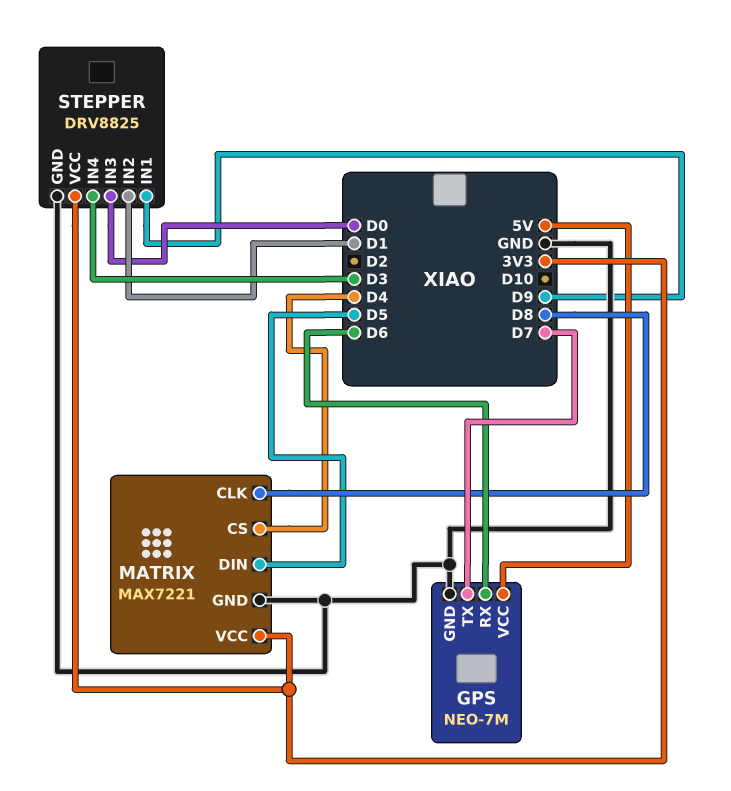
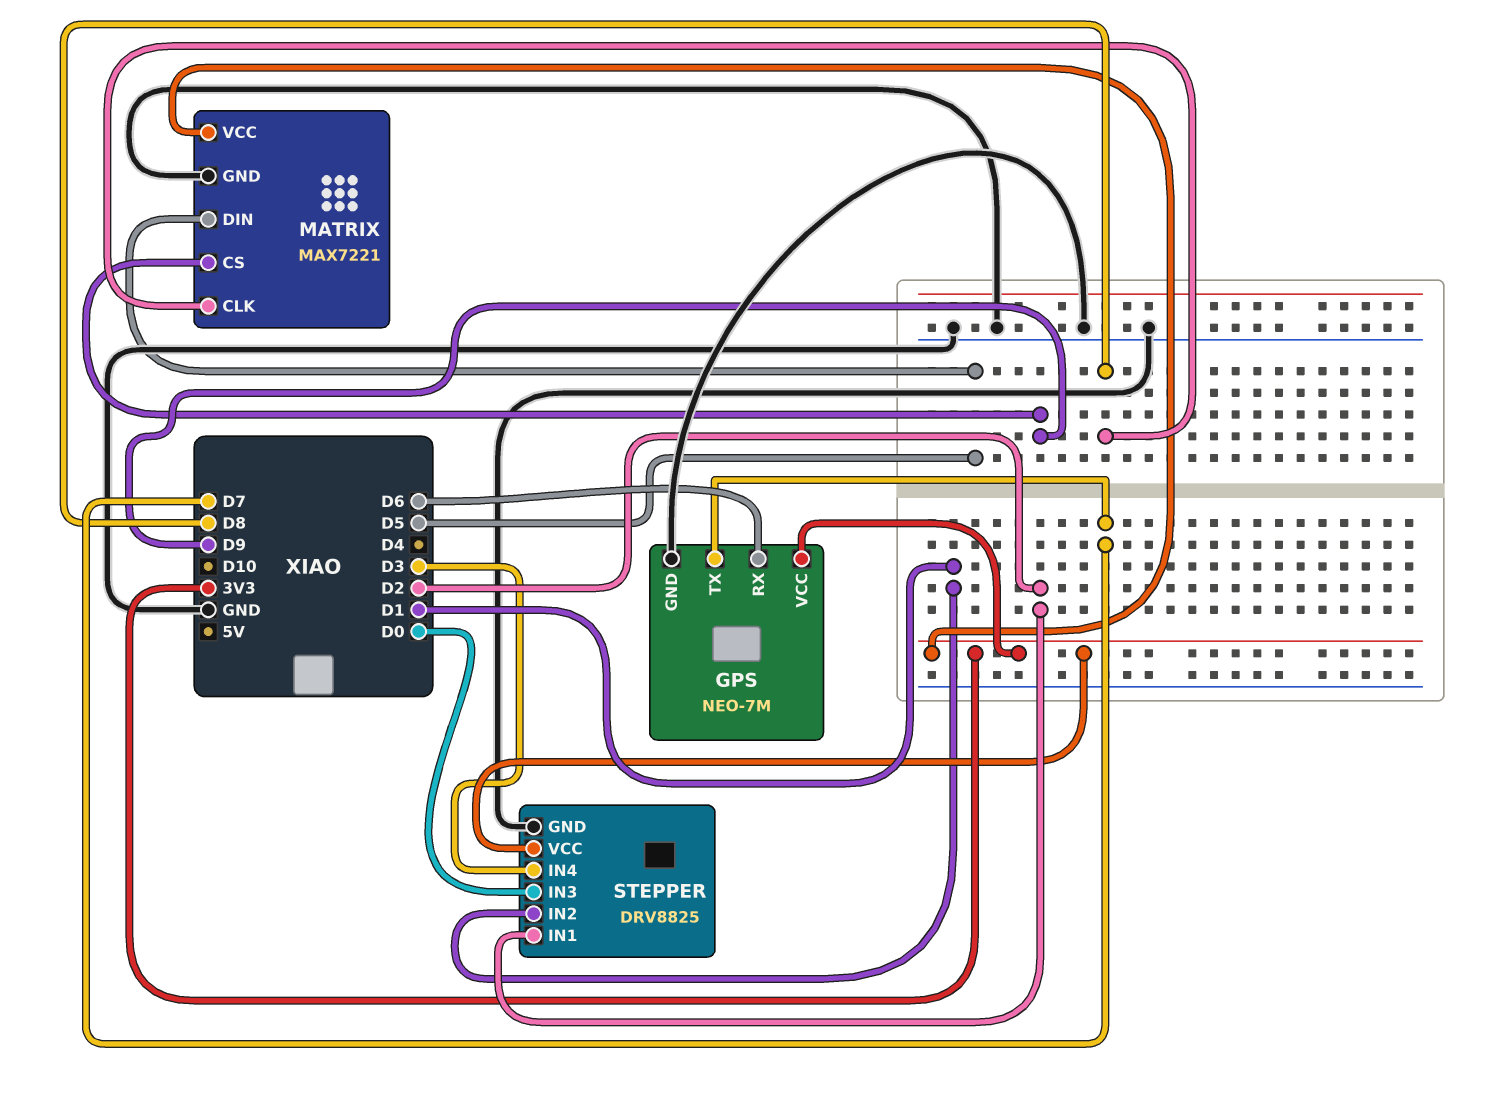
GPS pin VCC: 5V -> 3V3
MATRIX pin CS: D4 -> D9
STEPPER pin IN1: D9 -> D2

